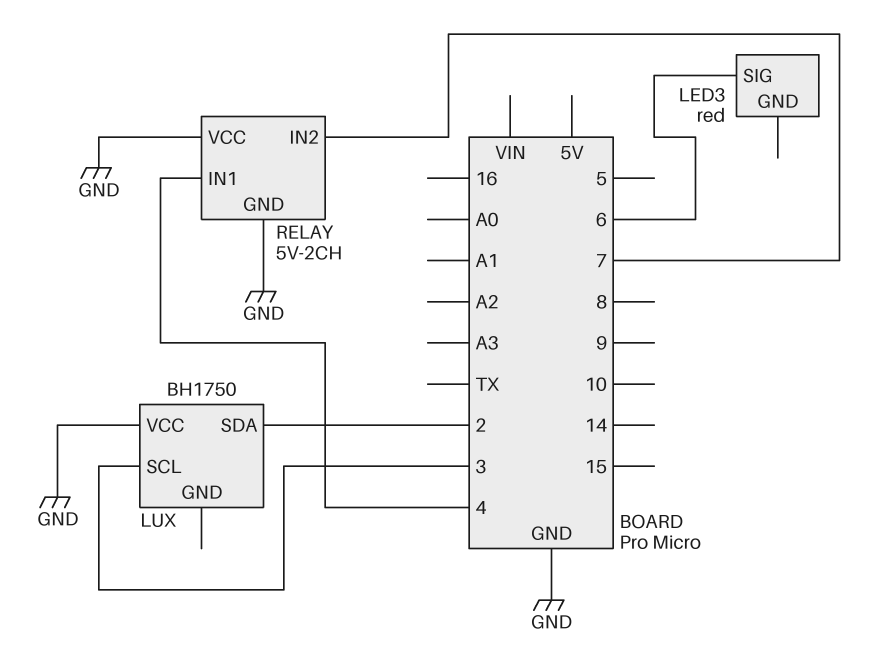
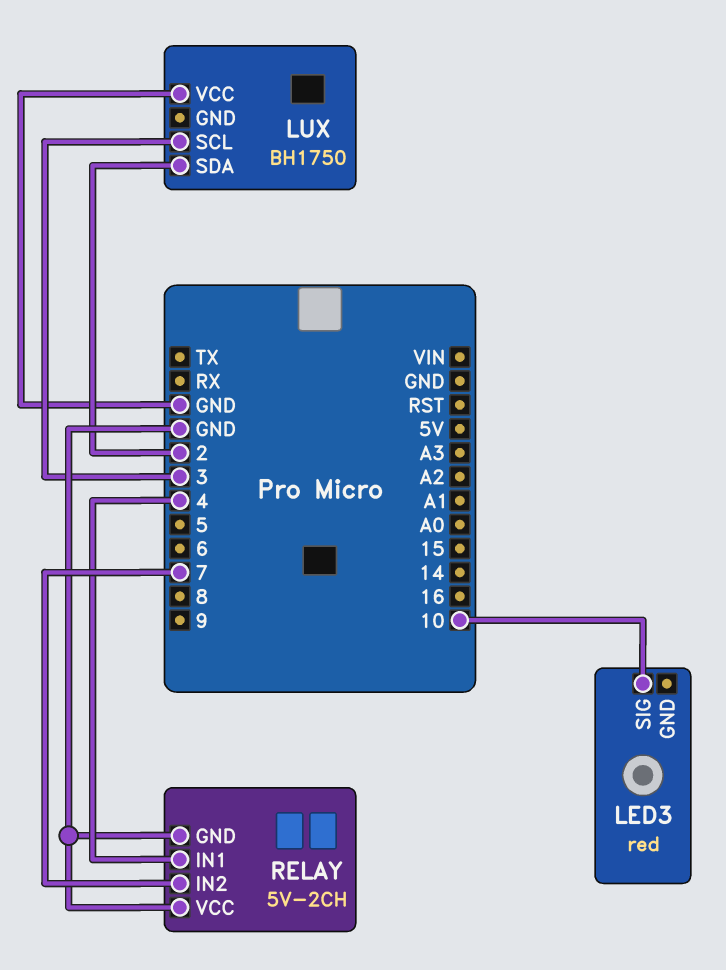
LED3 pin SIG: 6 -> 10

